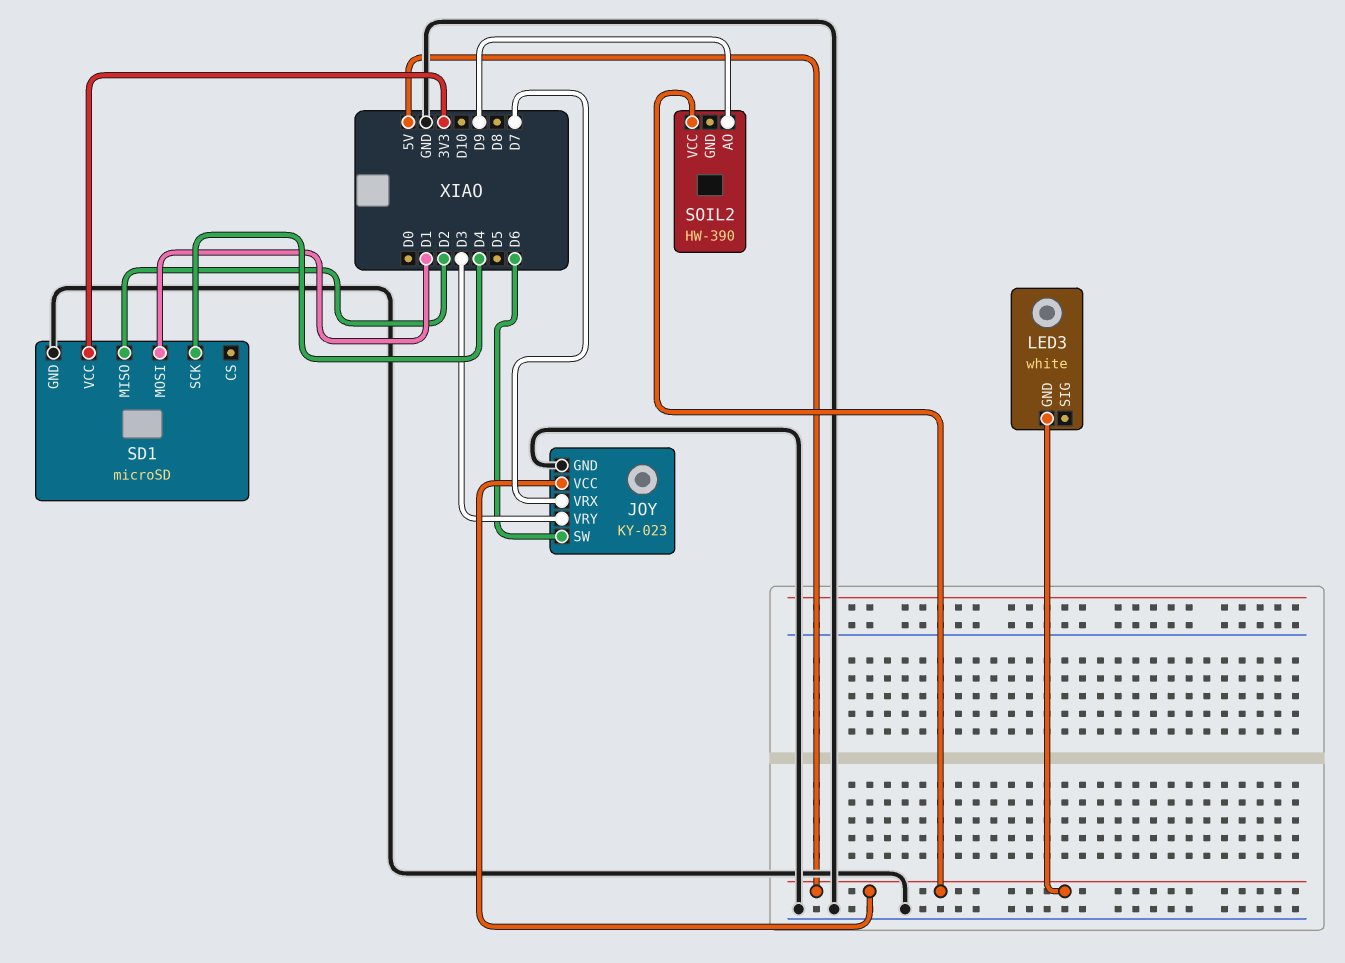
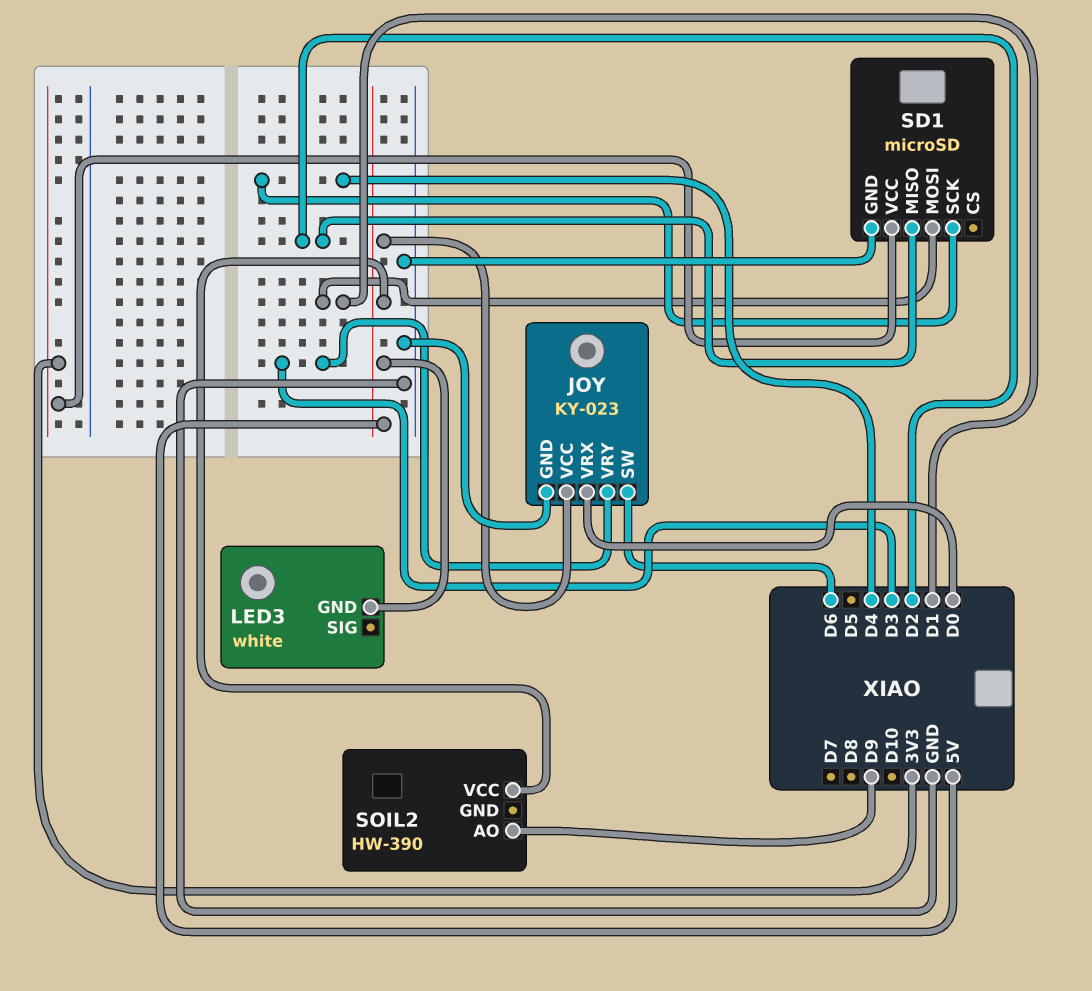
JOY pin VRX: D7 -> D0

